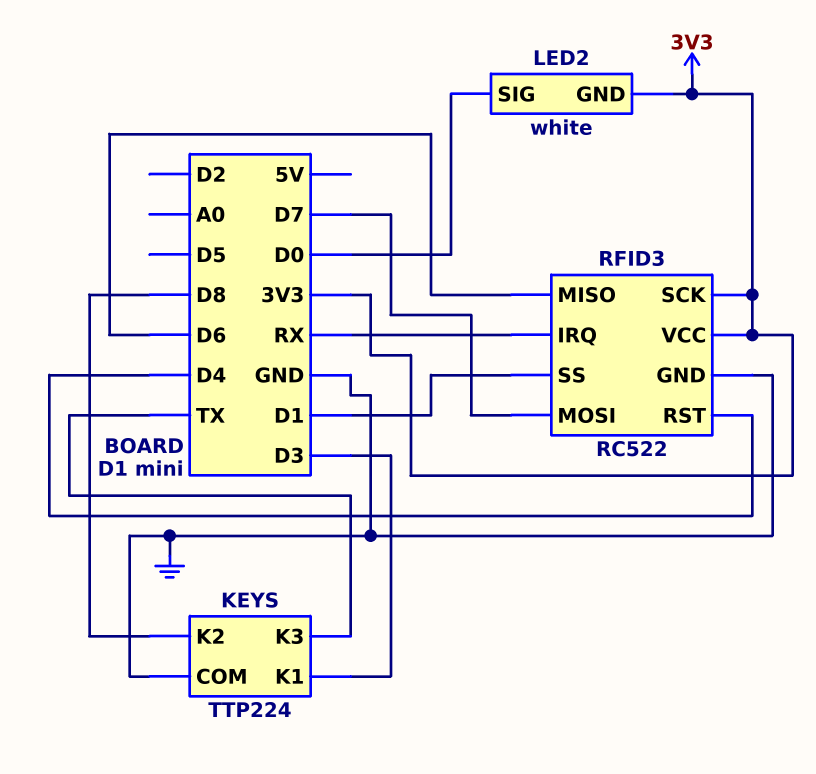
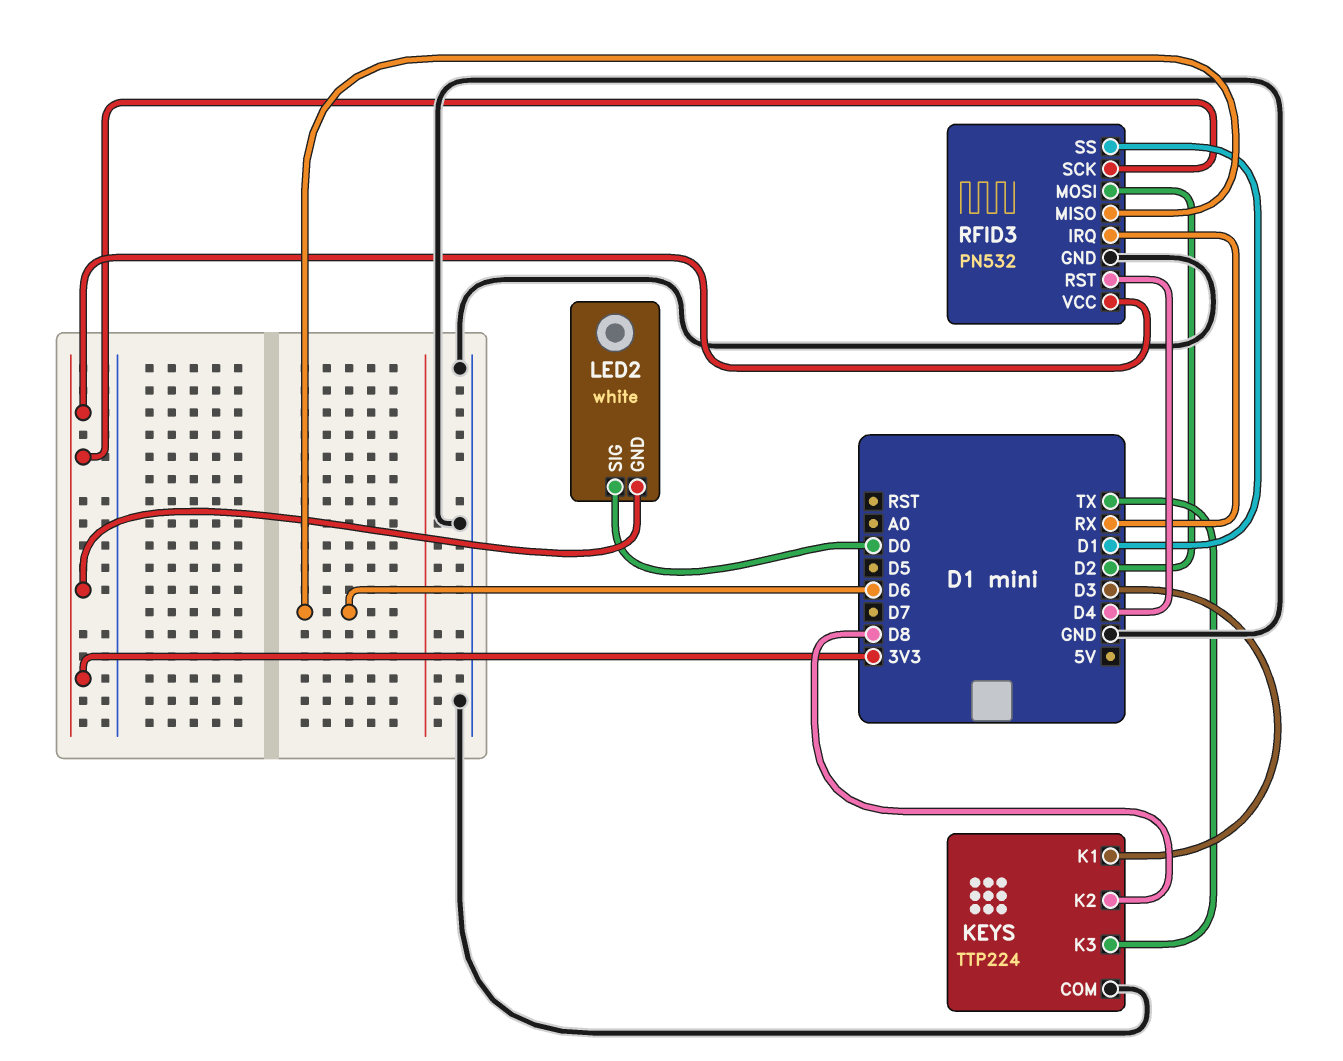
RFID3: RC522 -> PN532
RFID3 pin MOSI: D7 -> D2

